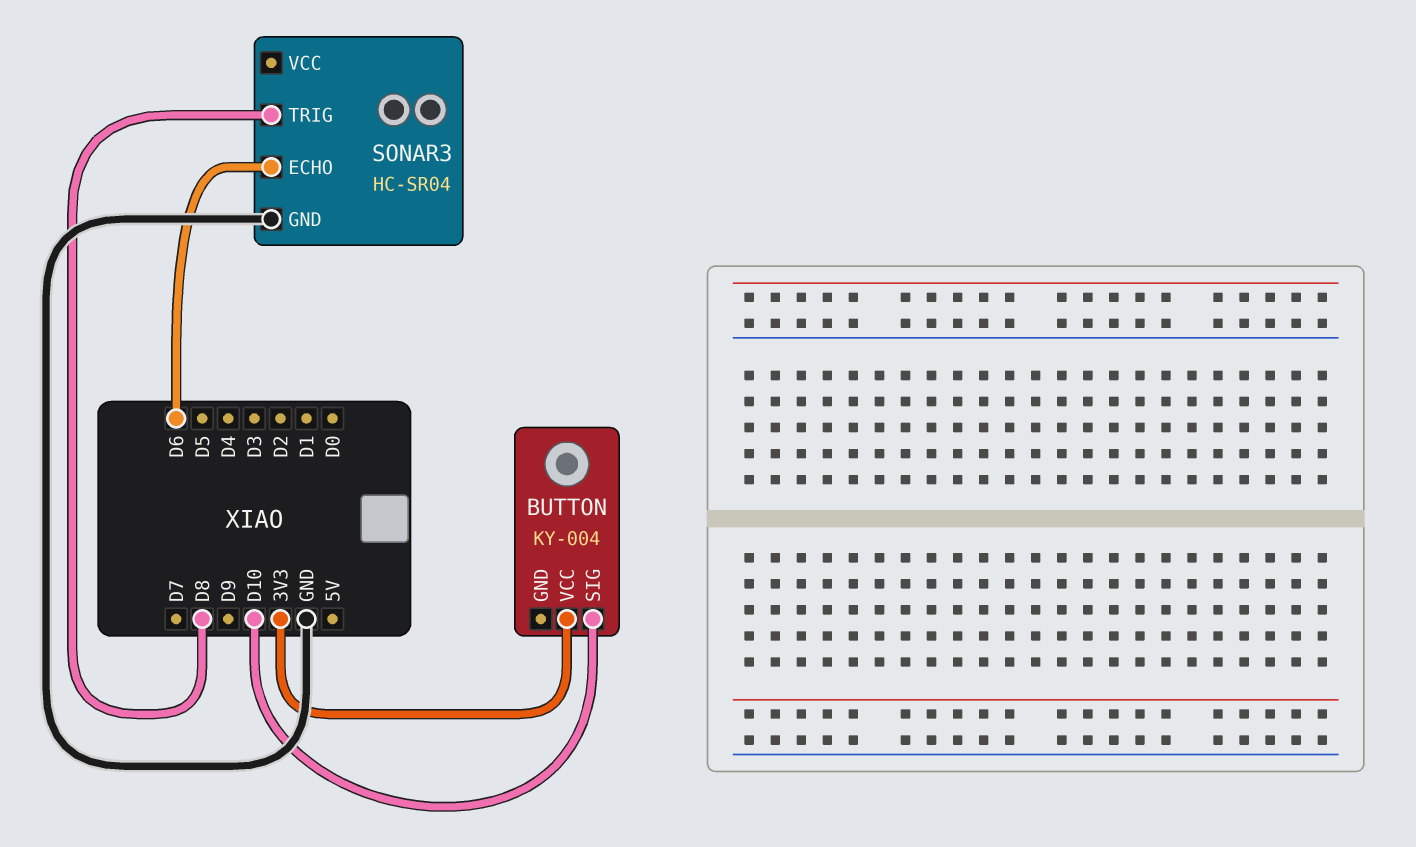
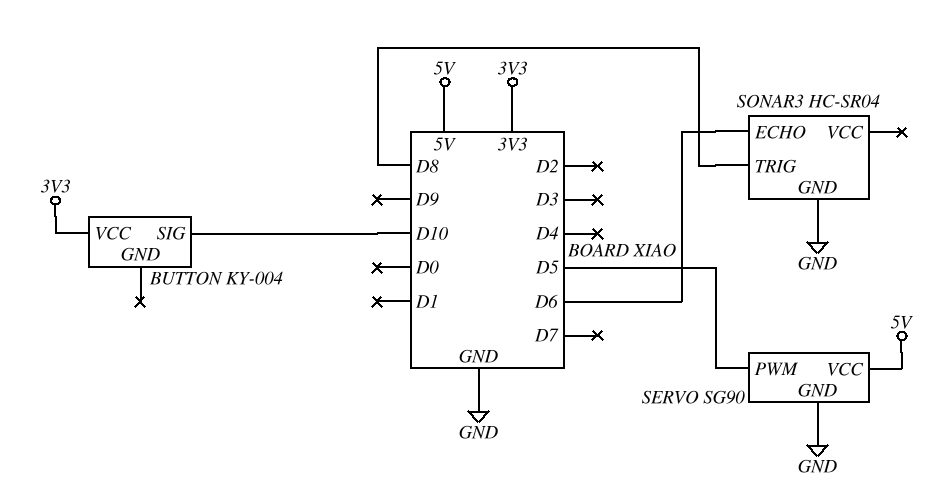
SERVO: none -> SG90
SERVO pin GND: none -> GND
SERVO pin PWM: none -> D5
SERVO pin VCC: none -> 5V

